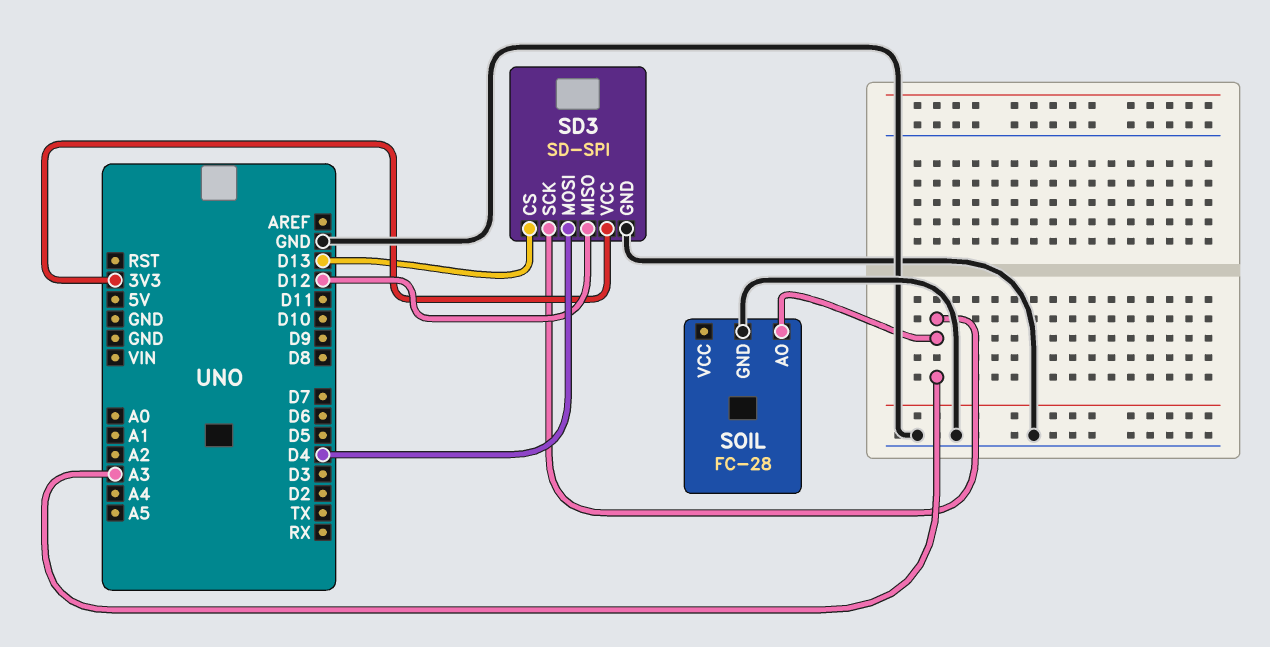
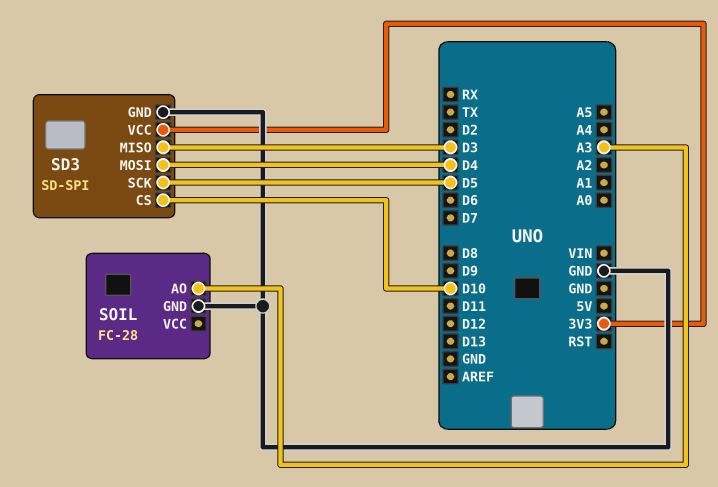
SD3 pin CS: D13 -> D10
SD3 pin MISO: D12 -> D3
SD3 pin SCK: A3 -> D5

